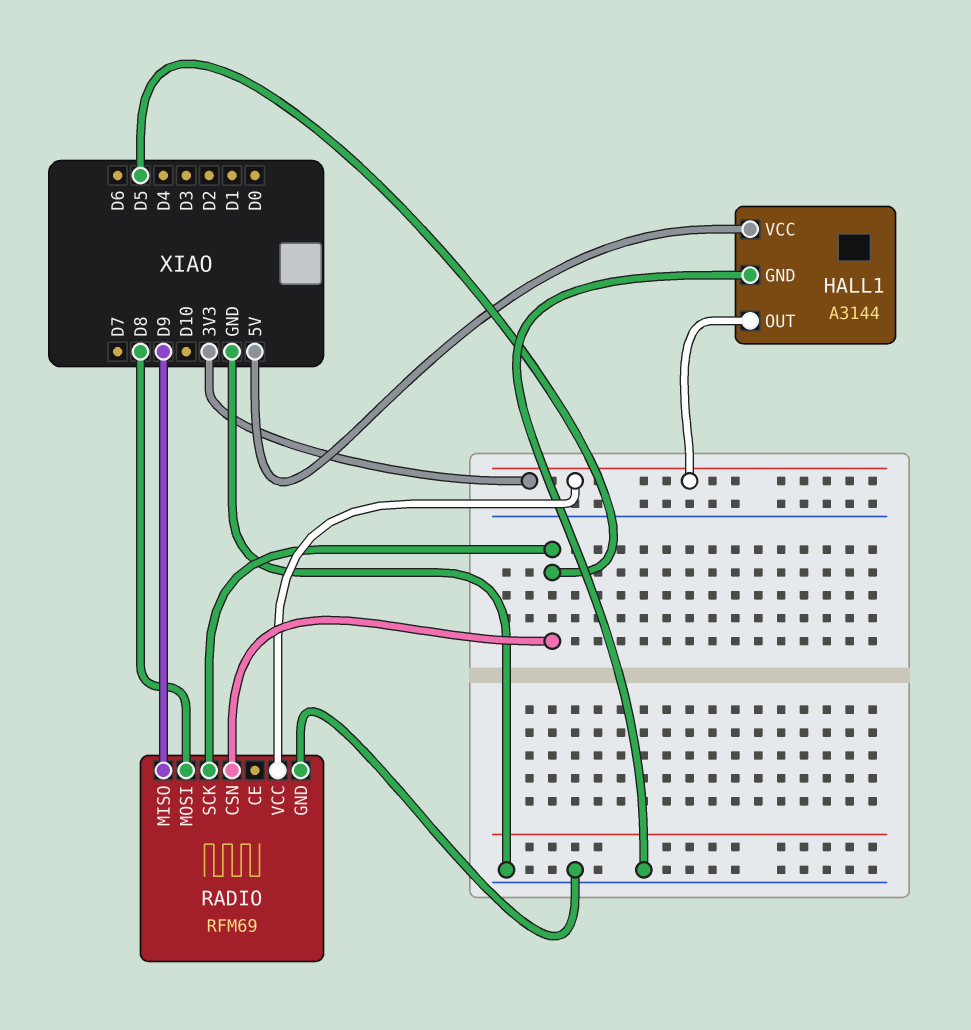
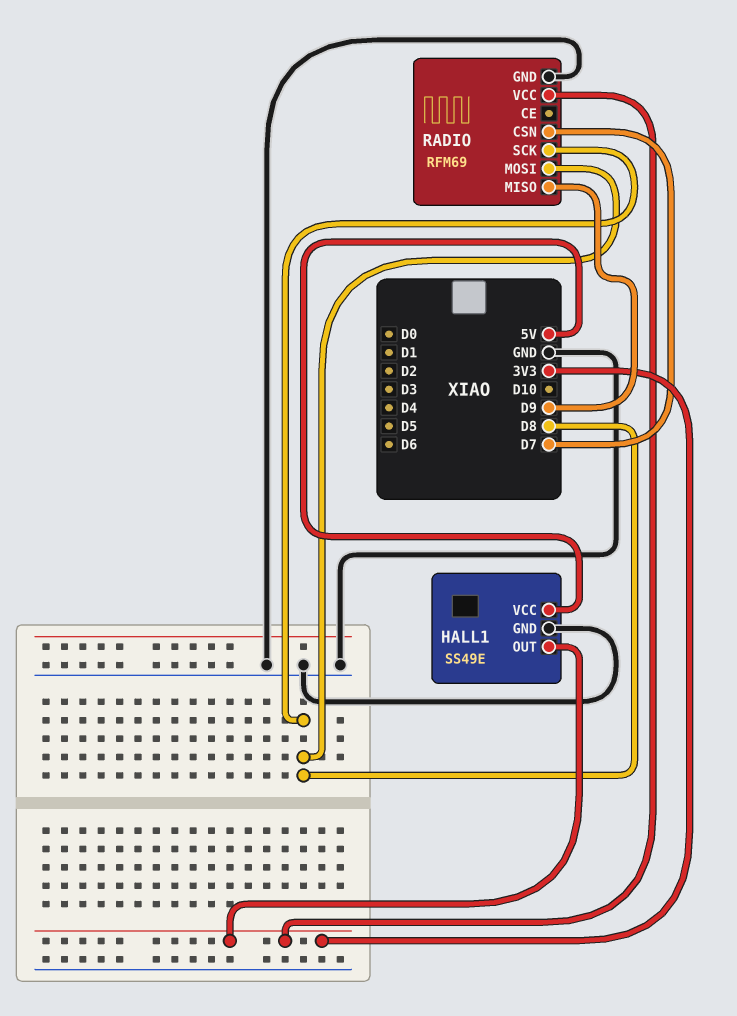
HALL1: A3144 -> SS49E
RADIO pin CSN: D5 -> D7
RADIO pin SCK: D5 -> D8

